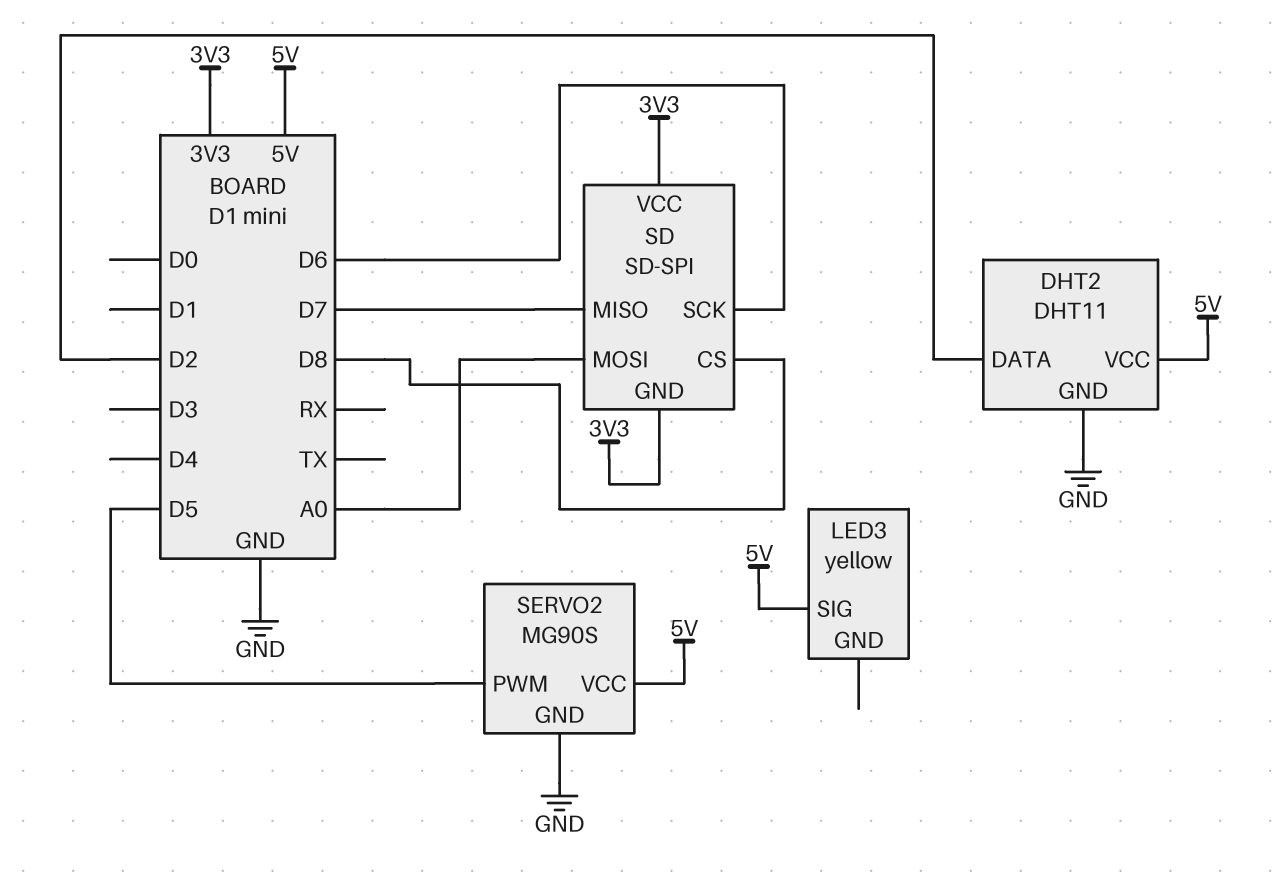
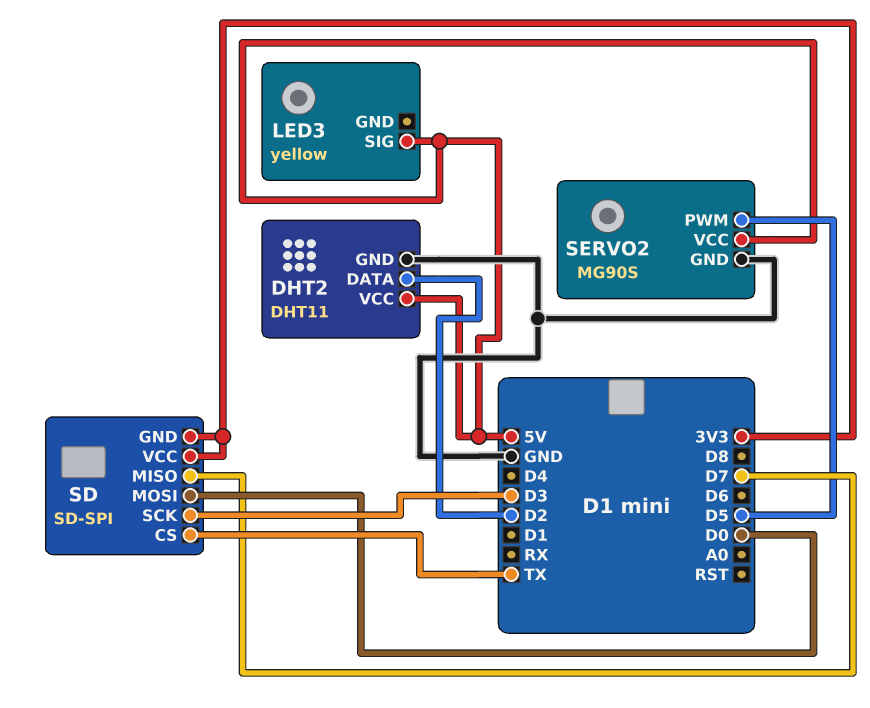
SD pin CS: D8 -> TX
SD pin MOSI: A0 -> D0
SD pin SCK: D6 -> D3

